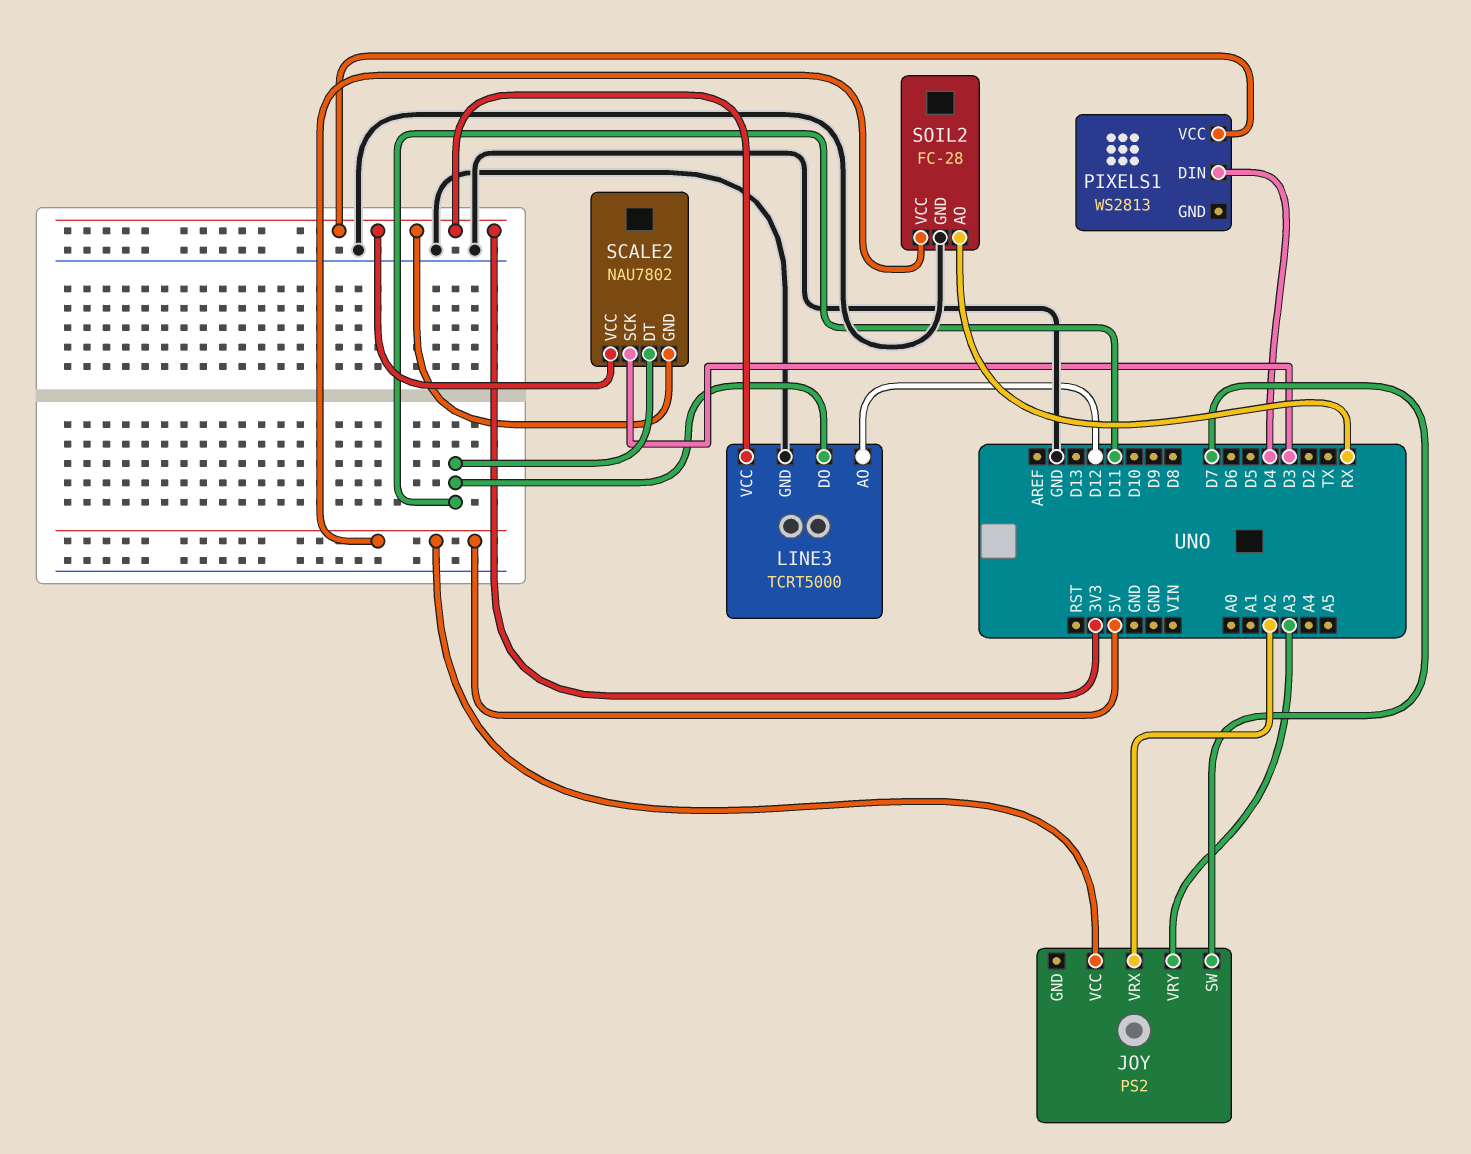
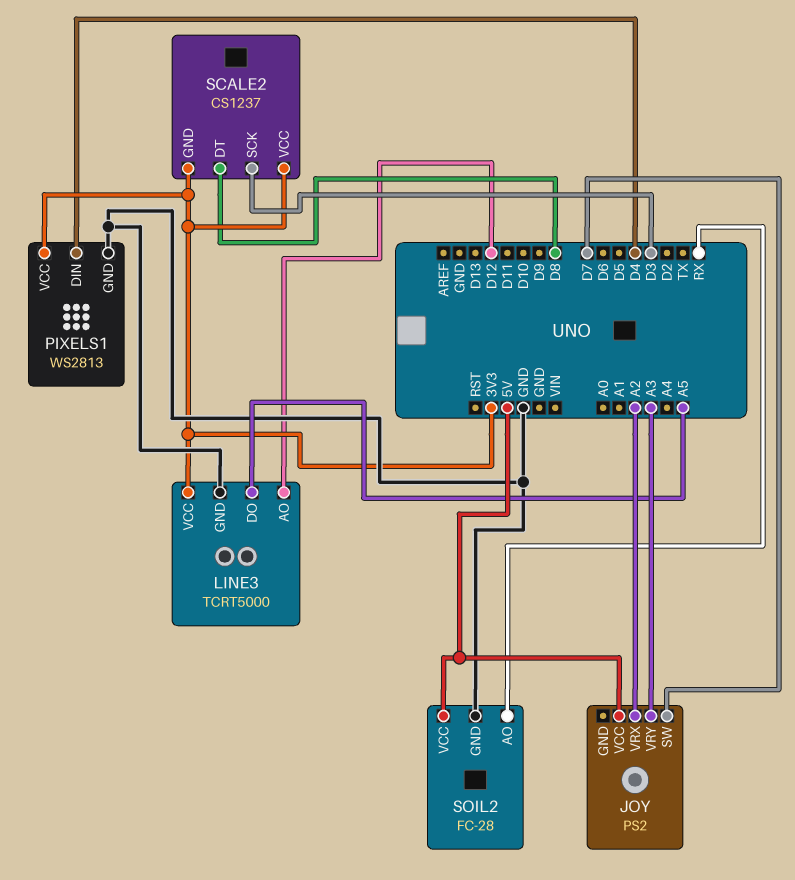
LINE3 pin DO: D11 -> A5
PIXELS1 pin GND: none -> GND
SCALE2: NAU7802 -> CS1237
SCALE2 pin DT: D11 -> D8

